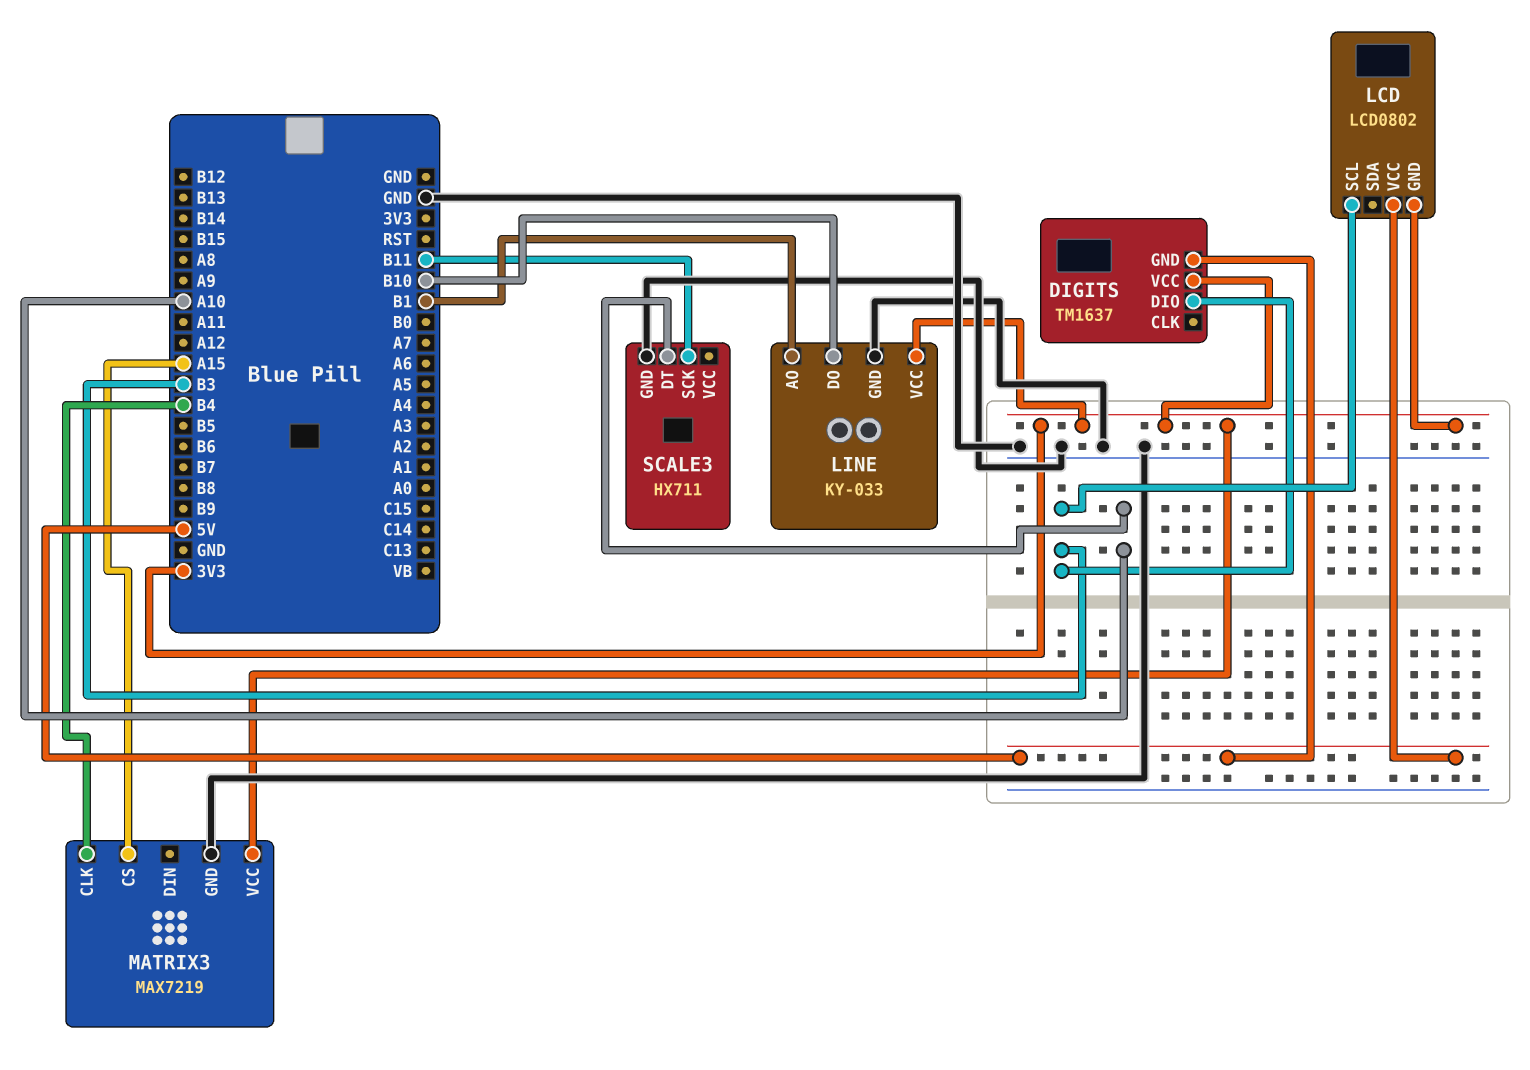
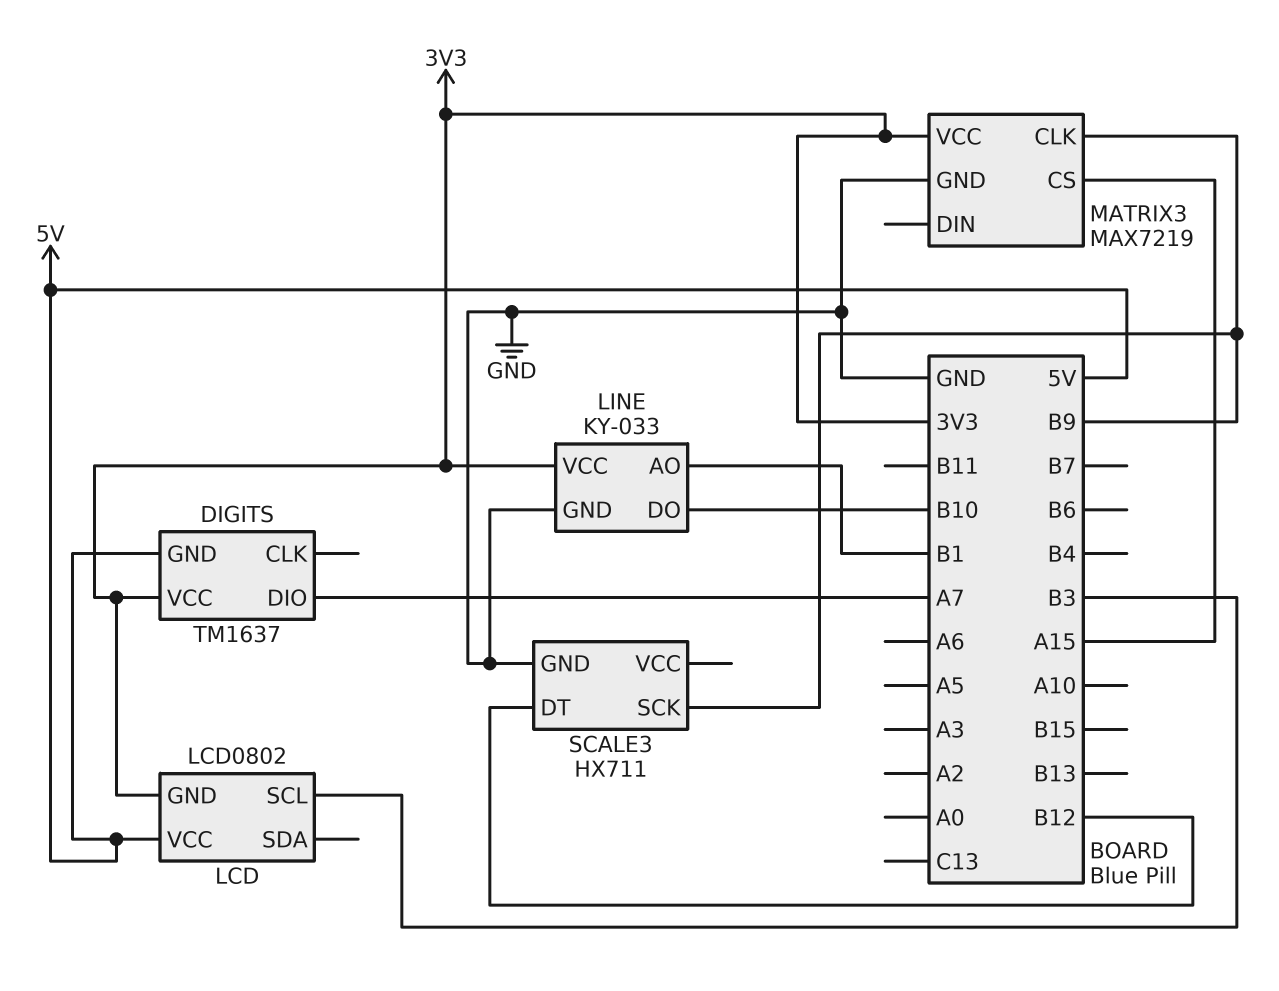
DIGITS pin DIO: B3 -> A7
MATRIX3 pin CLK: B4 -> B9
SCALE3 pin DT: A10 -> B12
SCALE3 pin SCK: B11 -> B9

